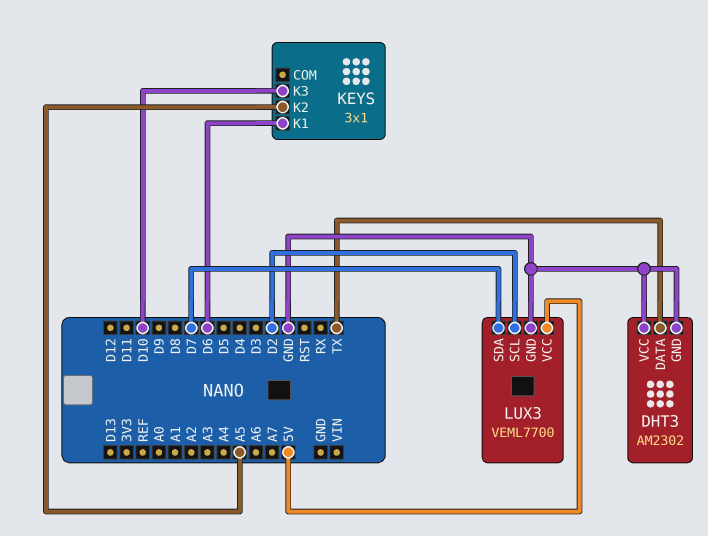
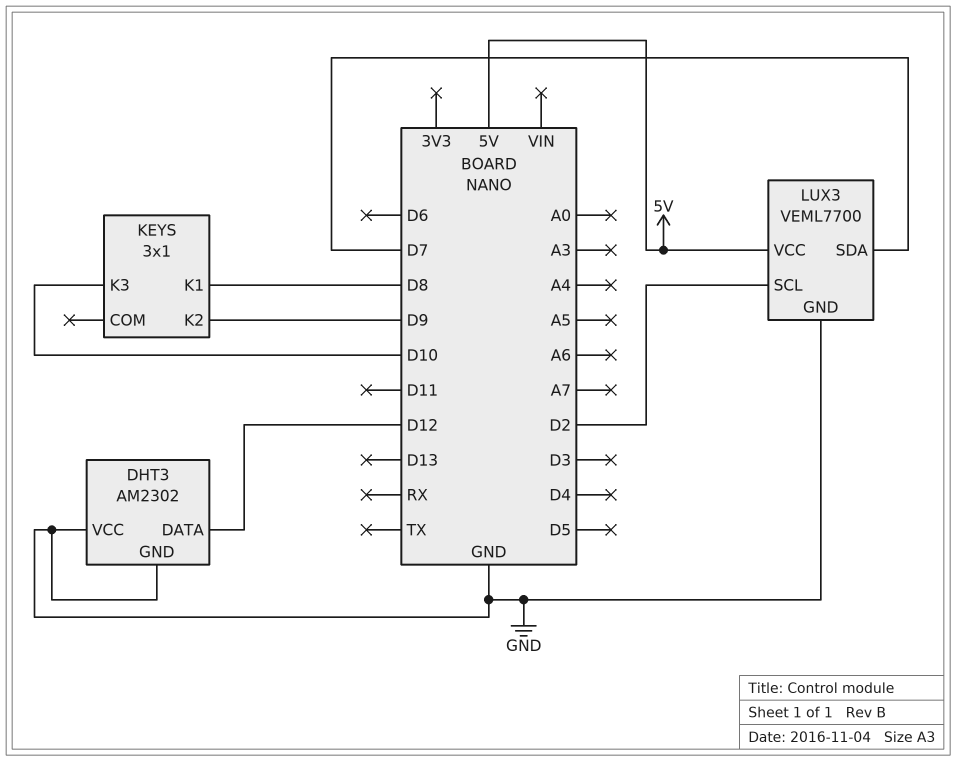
DHT3 pin DATA: TX -> D12
KEYS pin K1: D6 -> D8
KEYS pin K2: A5 -> D9

